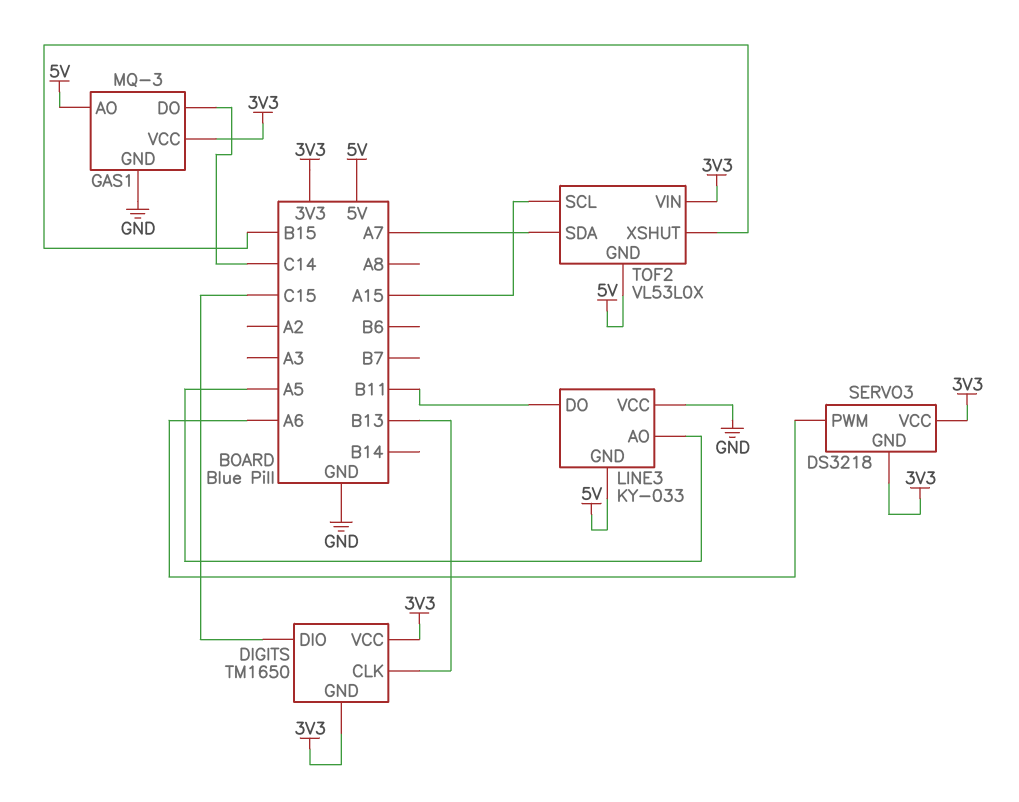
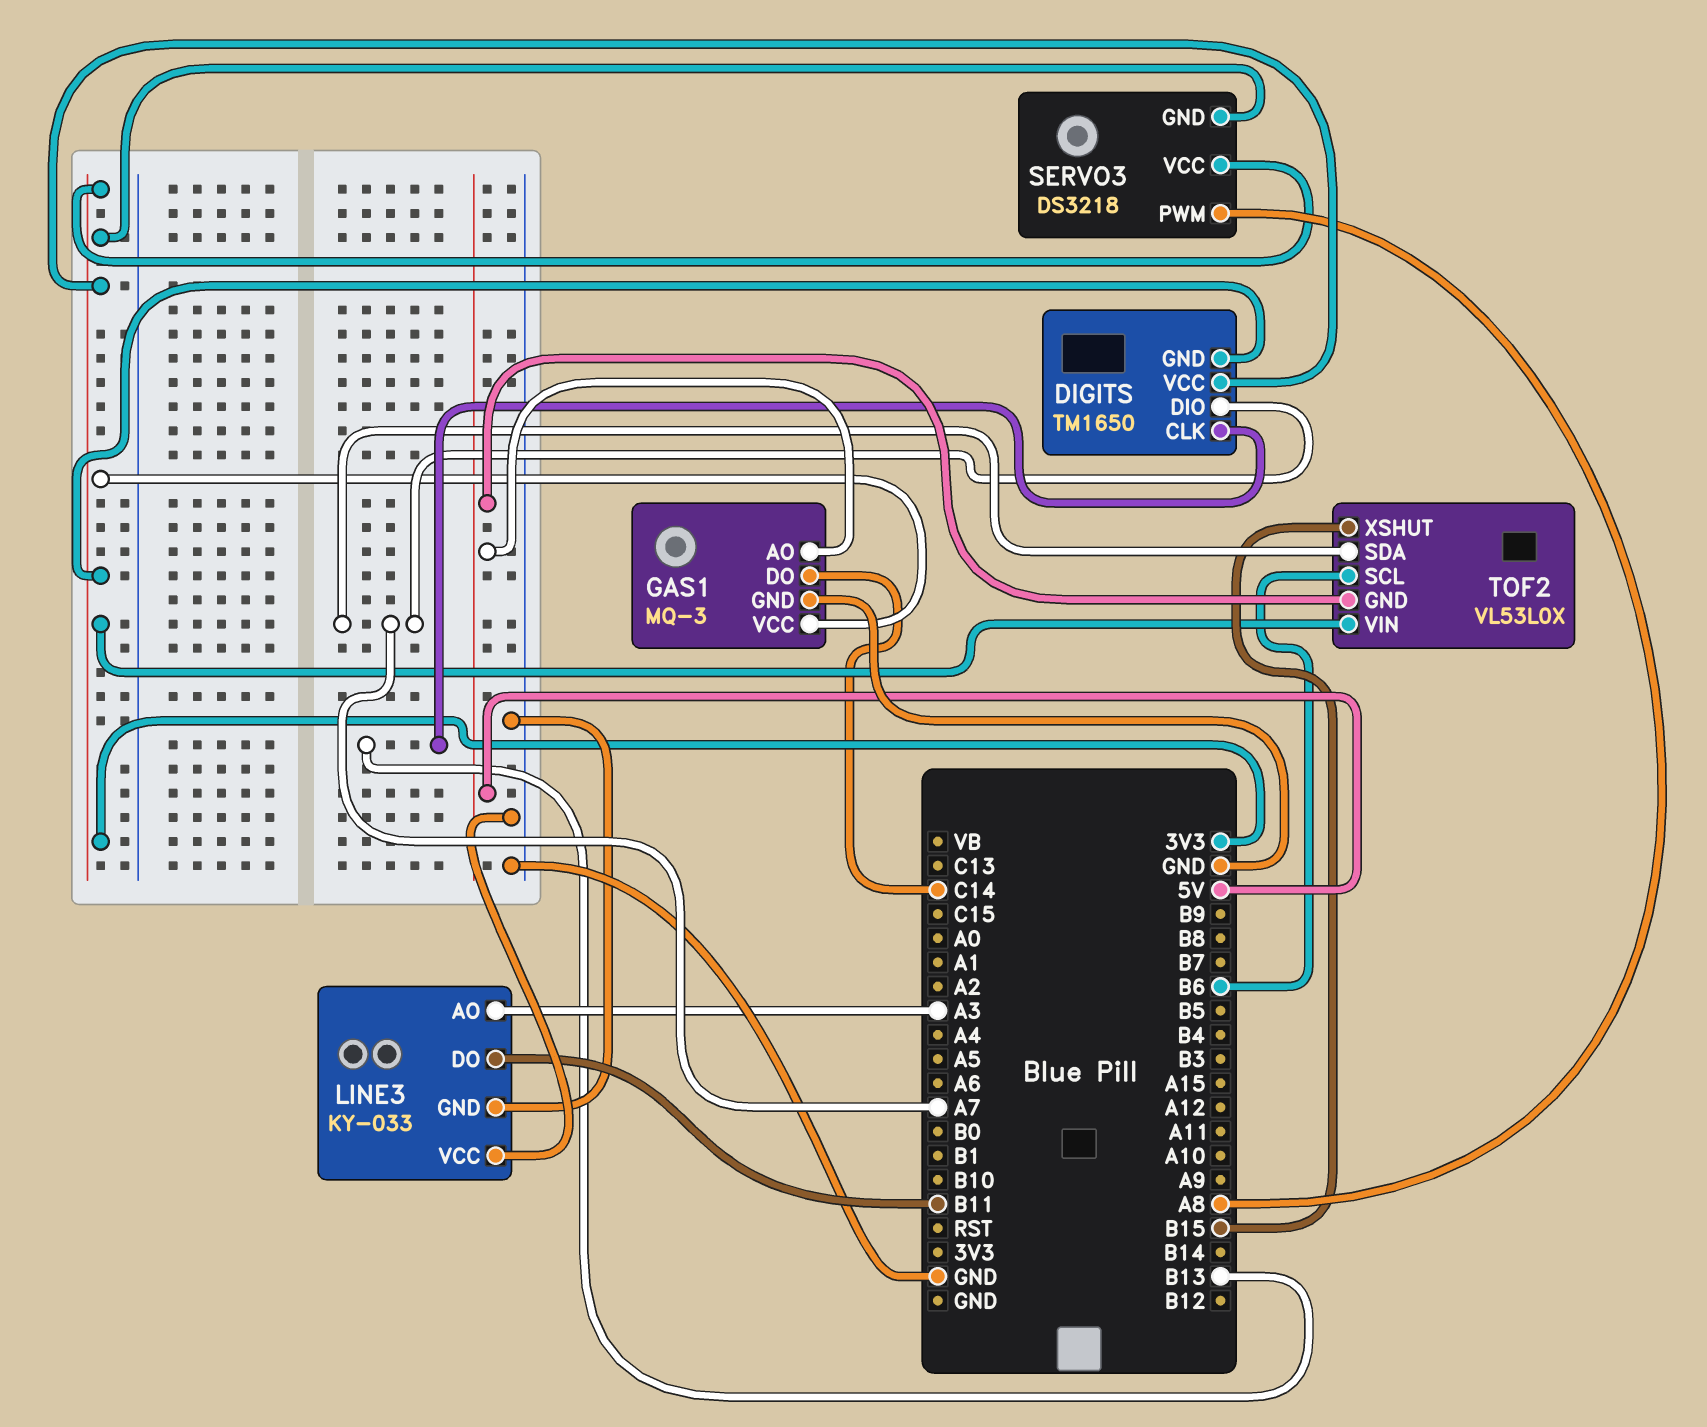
DIGITS pin DIO: C15 -> A7
LINE3 pin AO: A5 -> A3
LINE3 pin GND: 5V -> GND
SERVO3 pin PWM: A6 -> A8
TOF2 pin SCL: A15 -> B6

